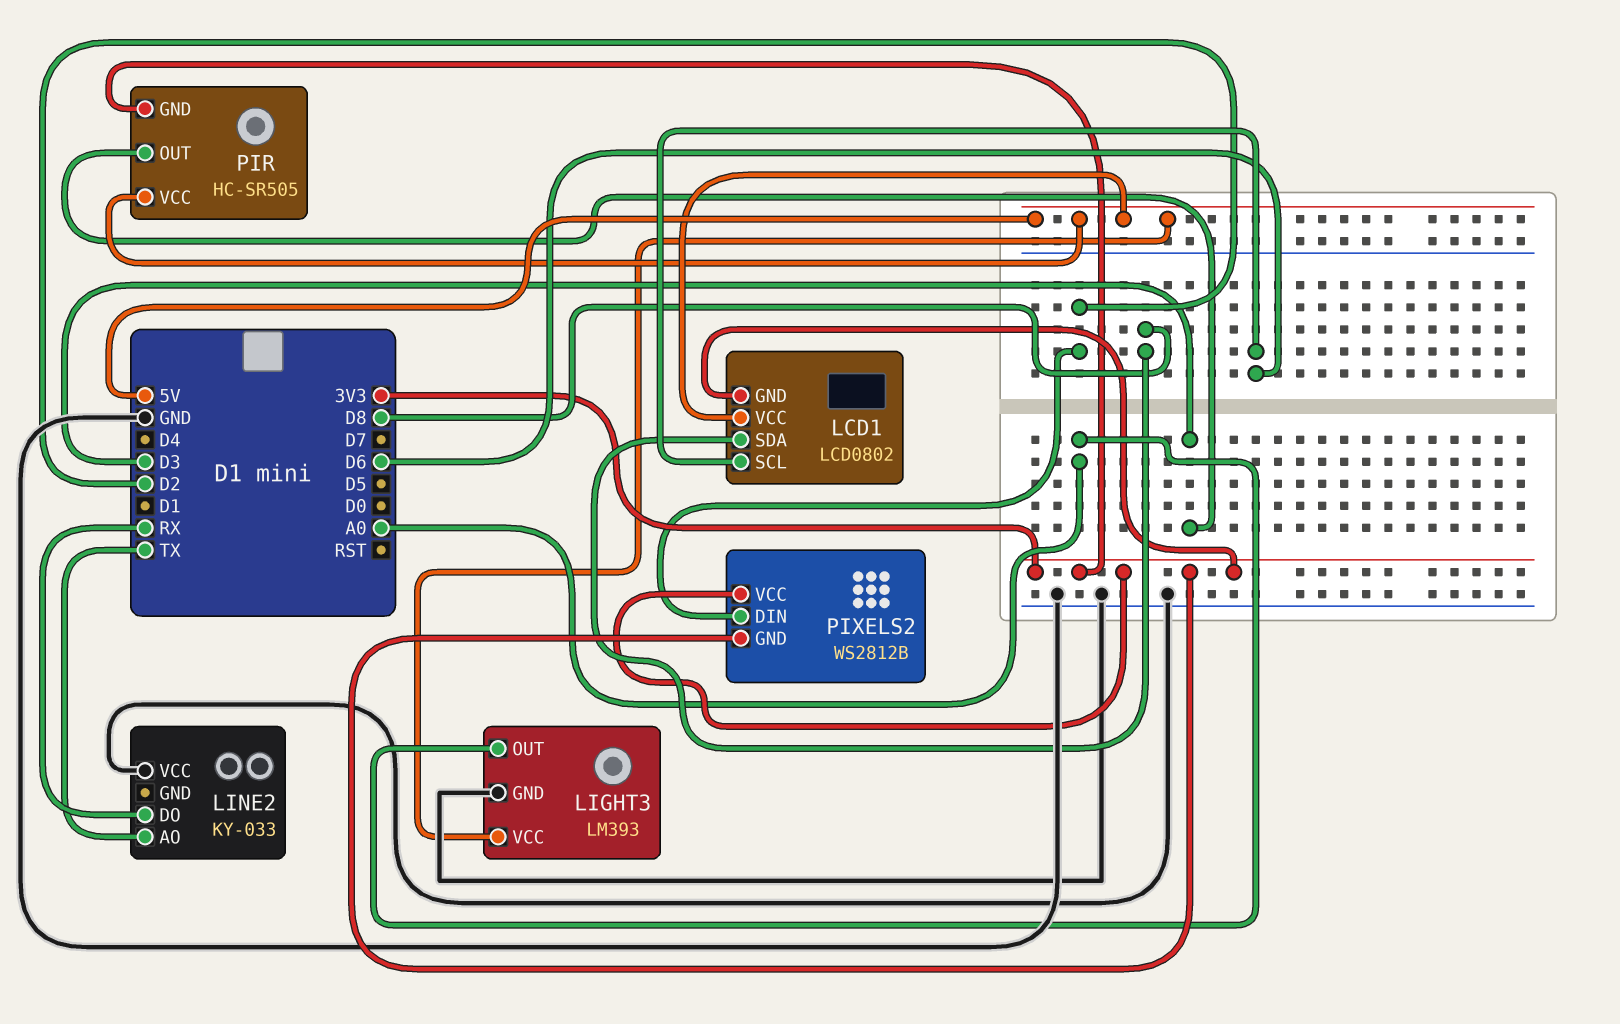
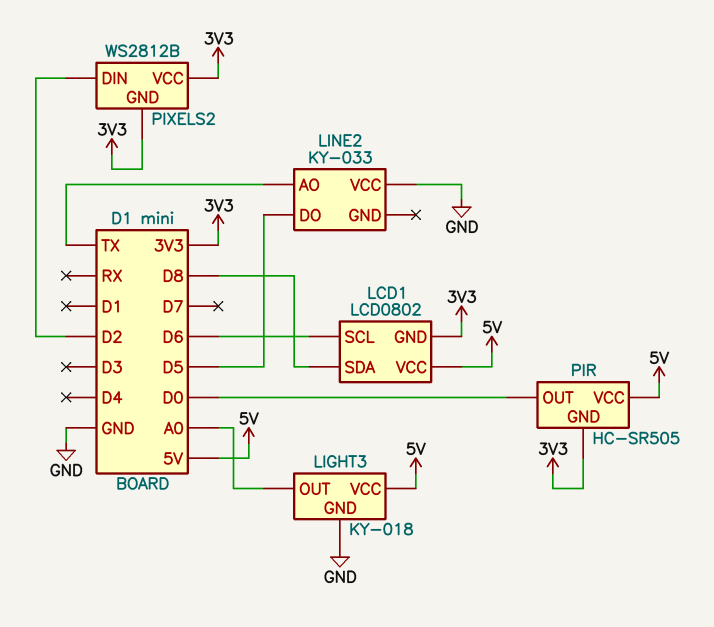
LIGHT3: LM393 -> KY-018
LINE2 pin DO: RX -> D5
PIR pin OUT: D3 -> D0

